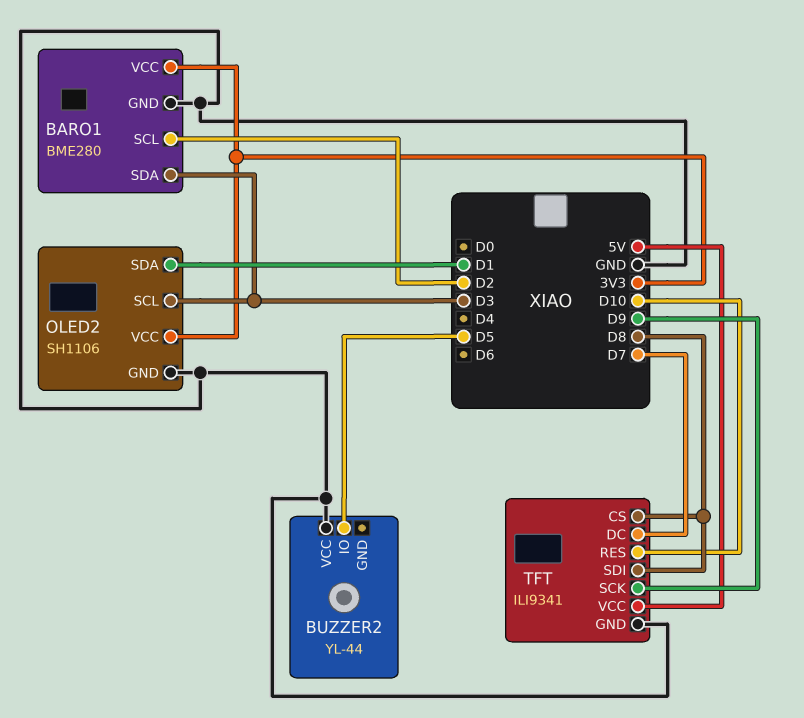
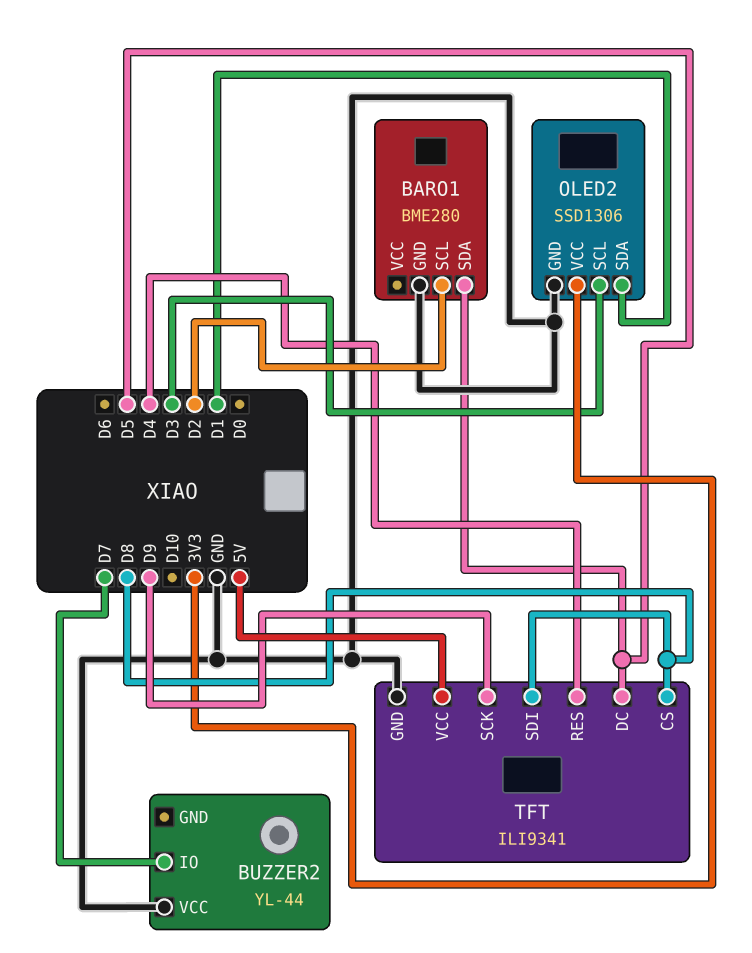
BARO1 pin SDA: D3 -> D5
BARO1 pin VCC: 3V3 -> none
BUZZER2 pin IO: D5 -> D7
OLED2: SH1106 -> SSD1306
TFT pin DC: D7 -> D5
TFT pin RES: D10 -> D4

